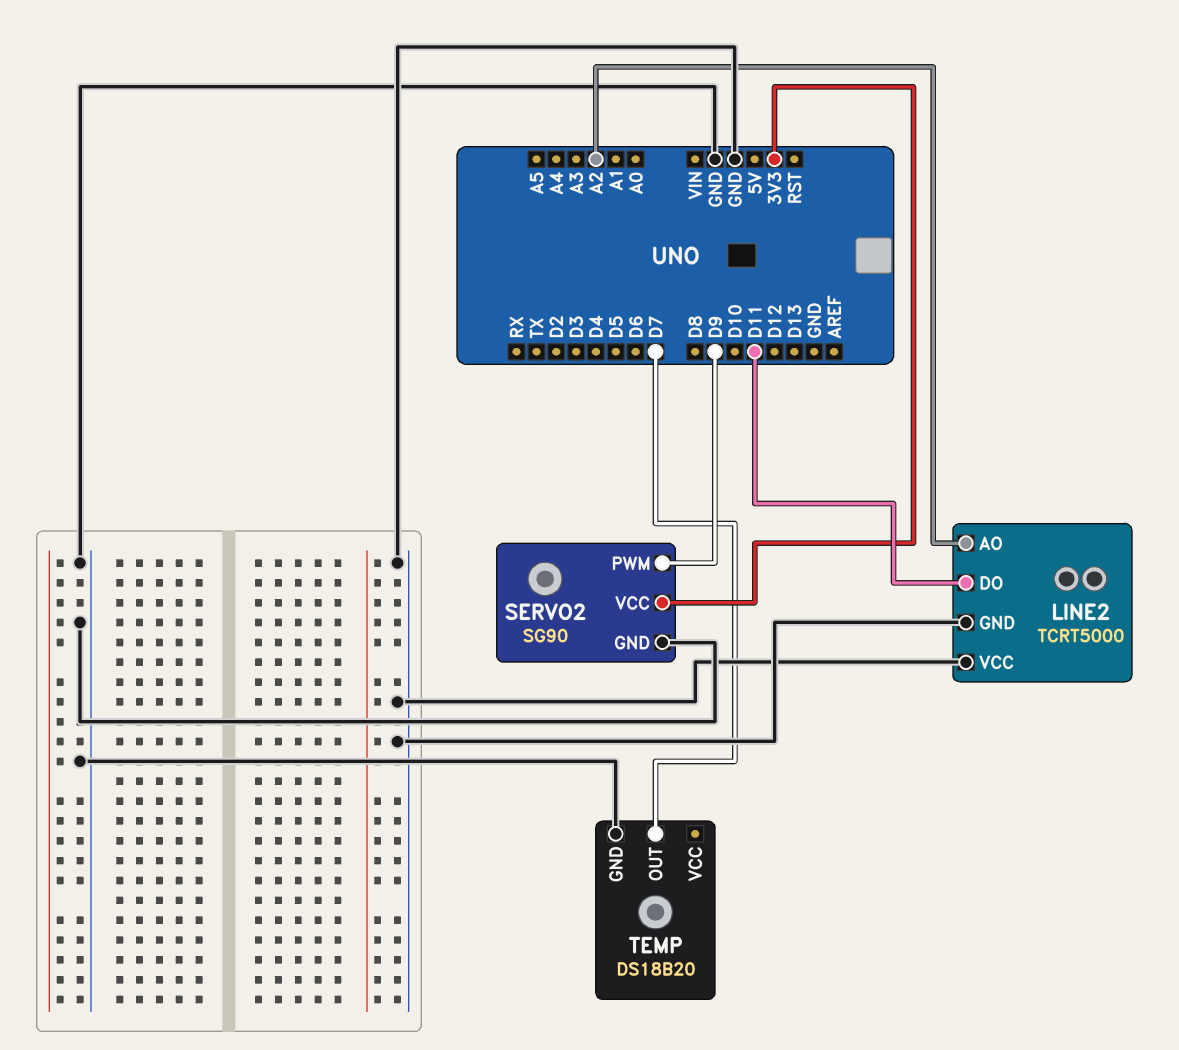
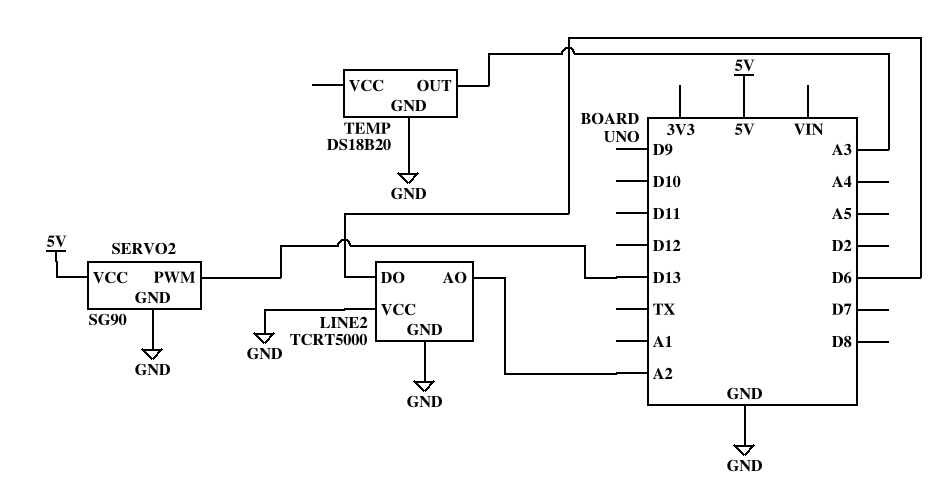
LINE2 pin DO: D11 -> D6
SERVO2 pin PWM: D9 -> D13
SERVO2 pin VCC: 3V3 -> 5V
TEMP pin OUT: D7 -> A3

